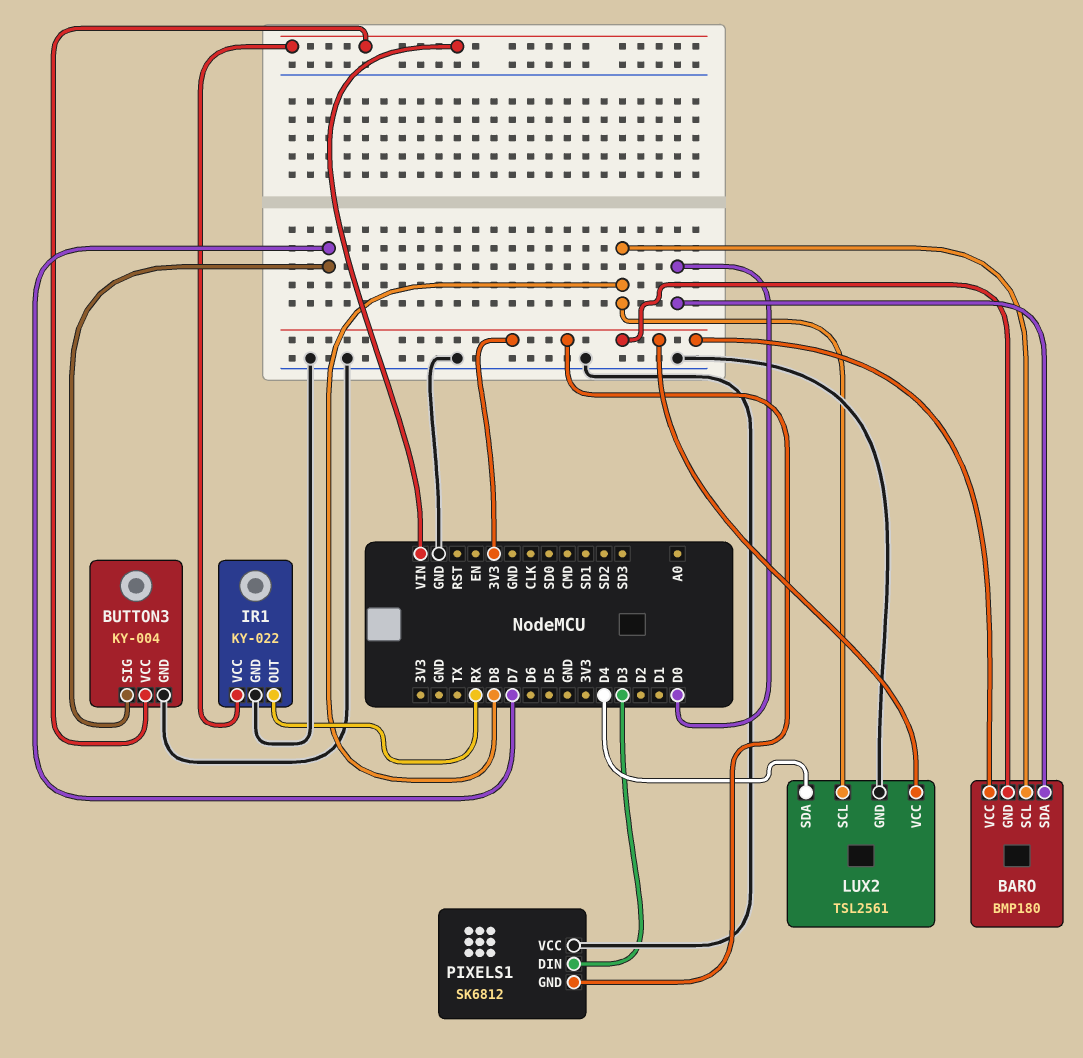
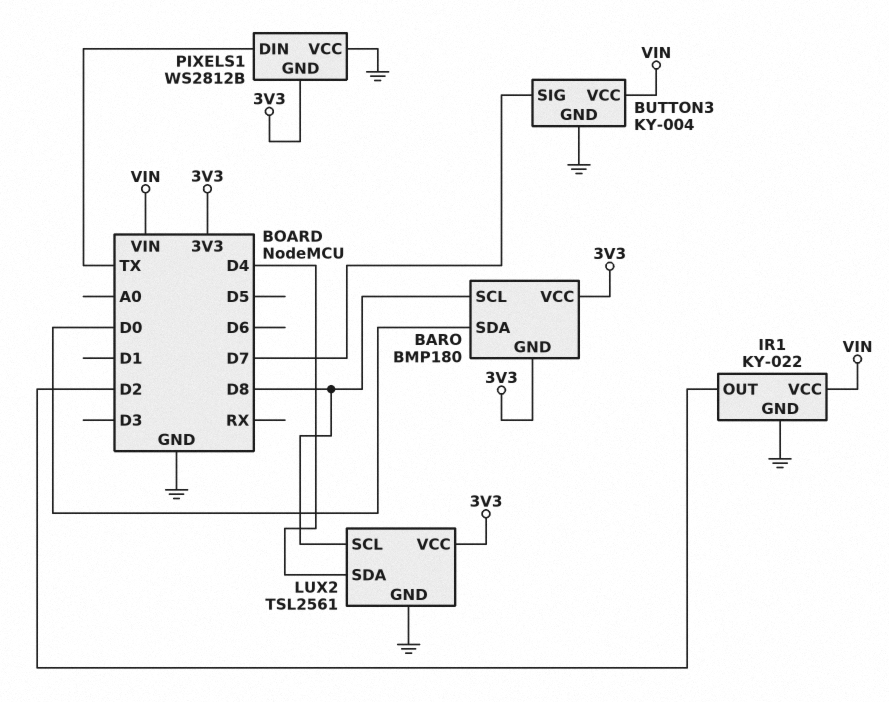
IR1 pin OUT: RX -> D2
PIXELS1: SK6812 -> WS2812B
PIXELS1 pin DIN: D3 -> TX

